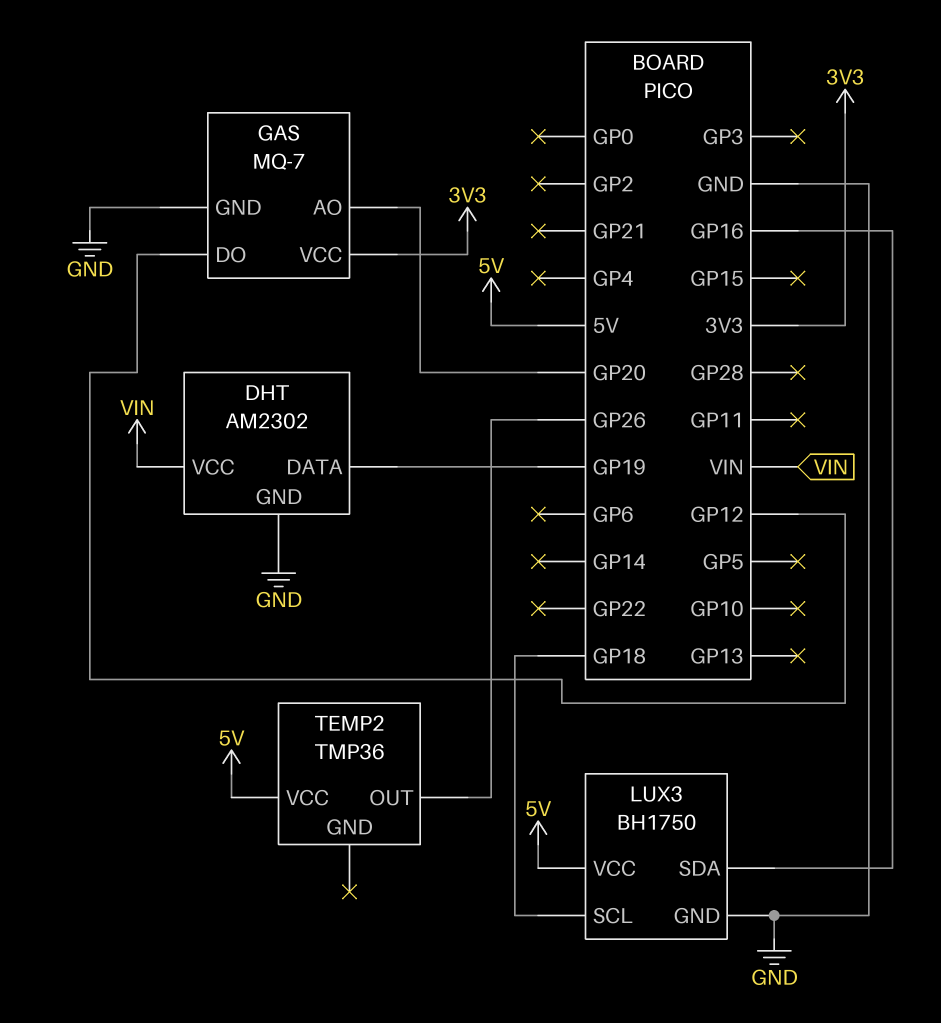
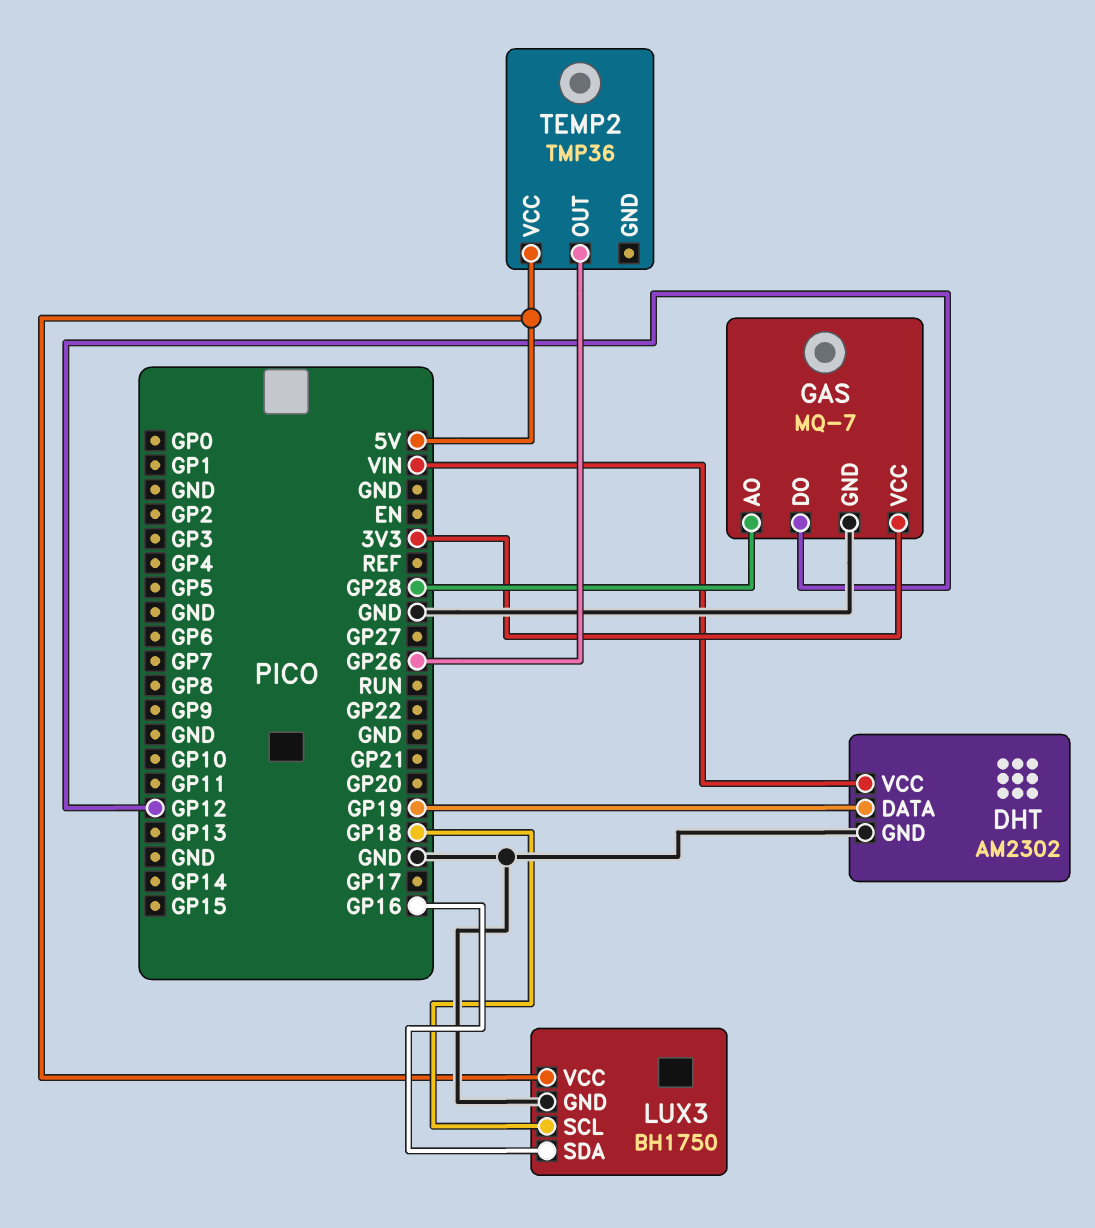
GAS pin AO: GP20 -> GP28

